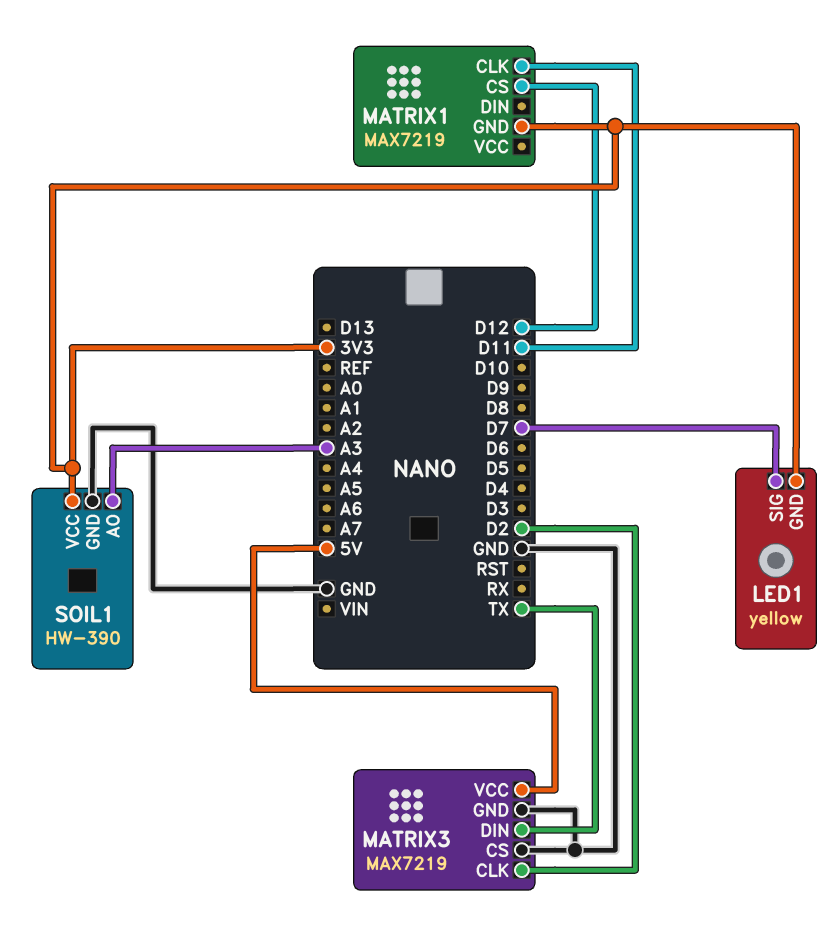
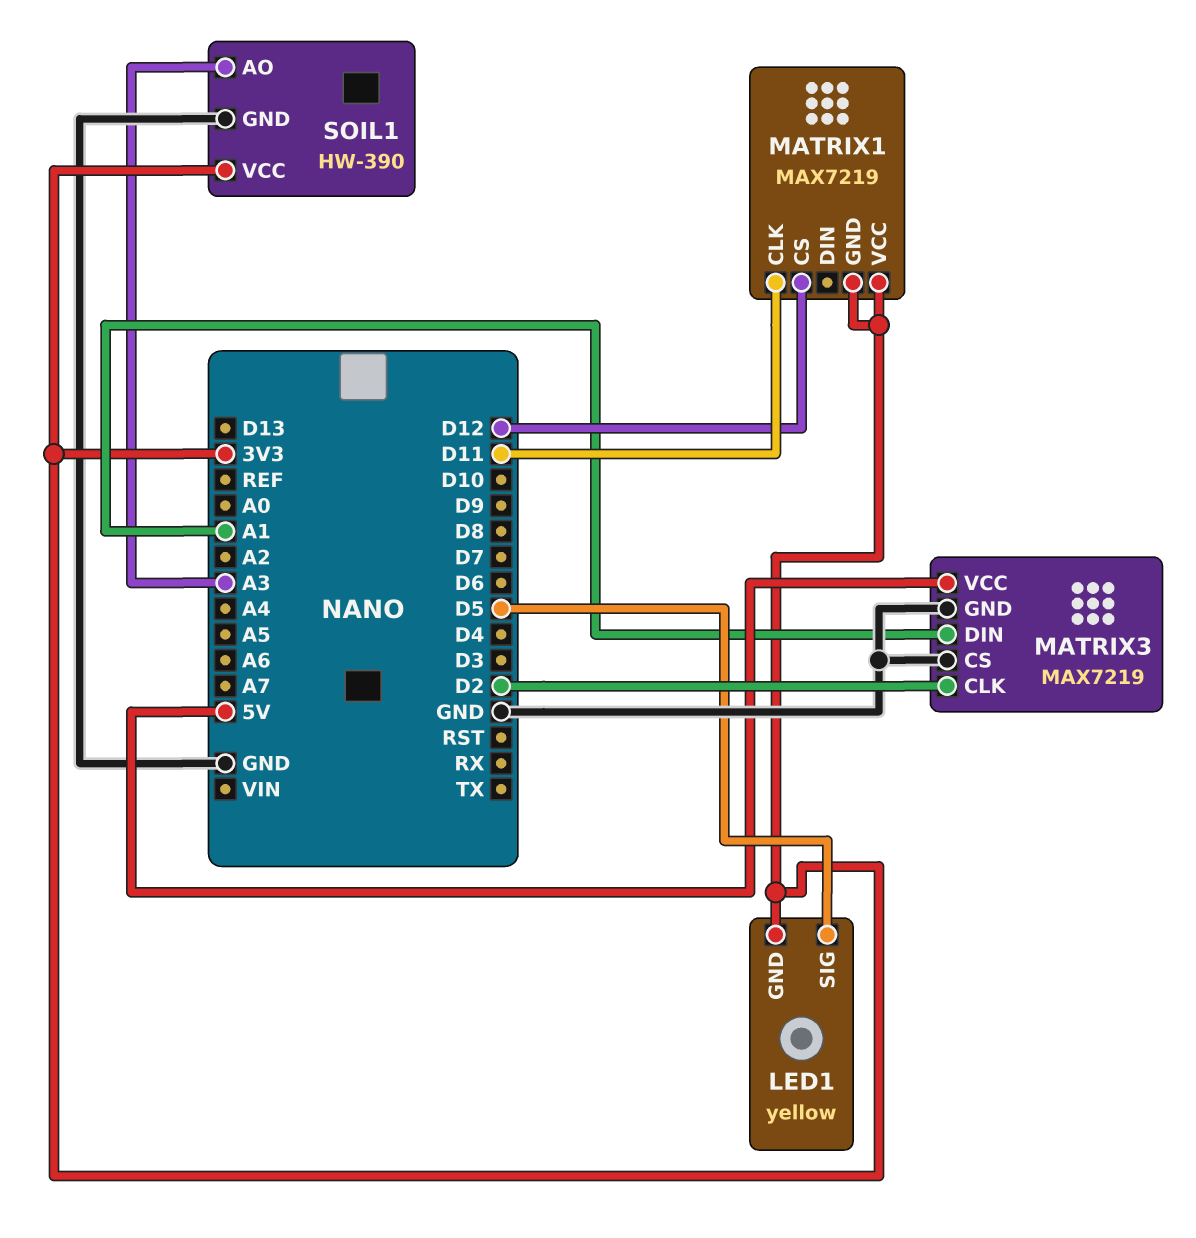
LED1 pin SIG: D7 -> D5
MATRIX1 pin VCC: none -> 3V3
MATRIX3 pin DIN: TX -> A1

